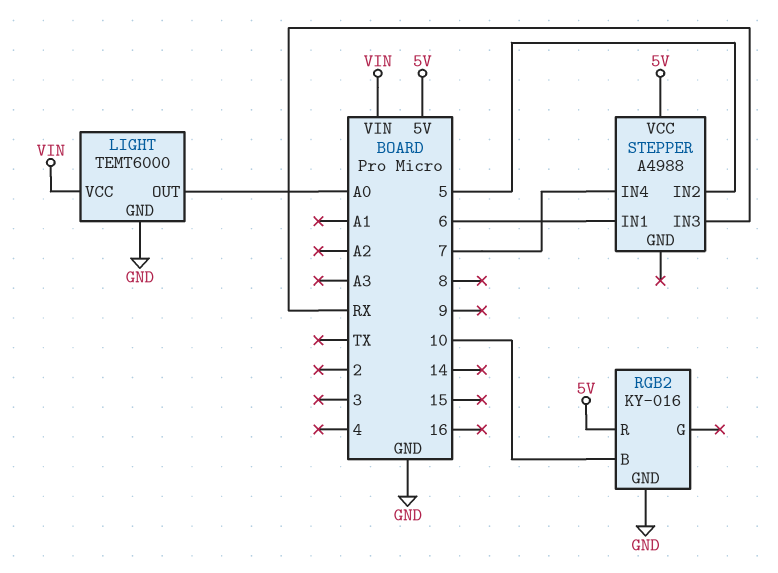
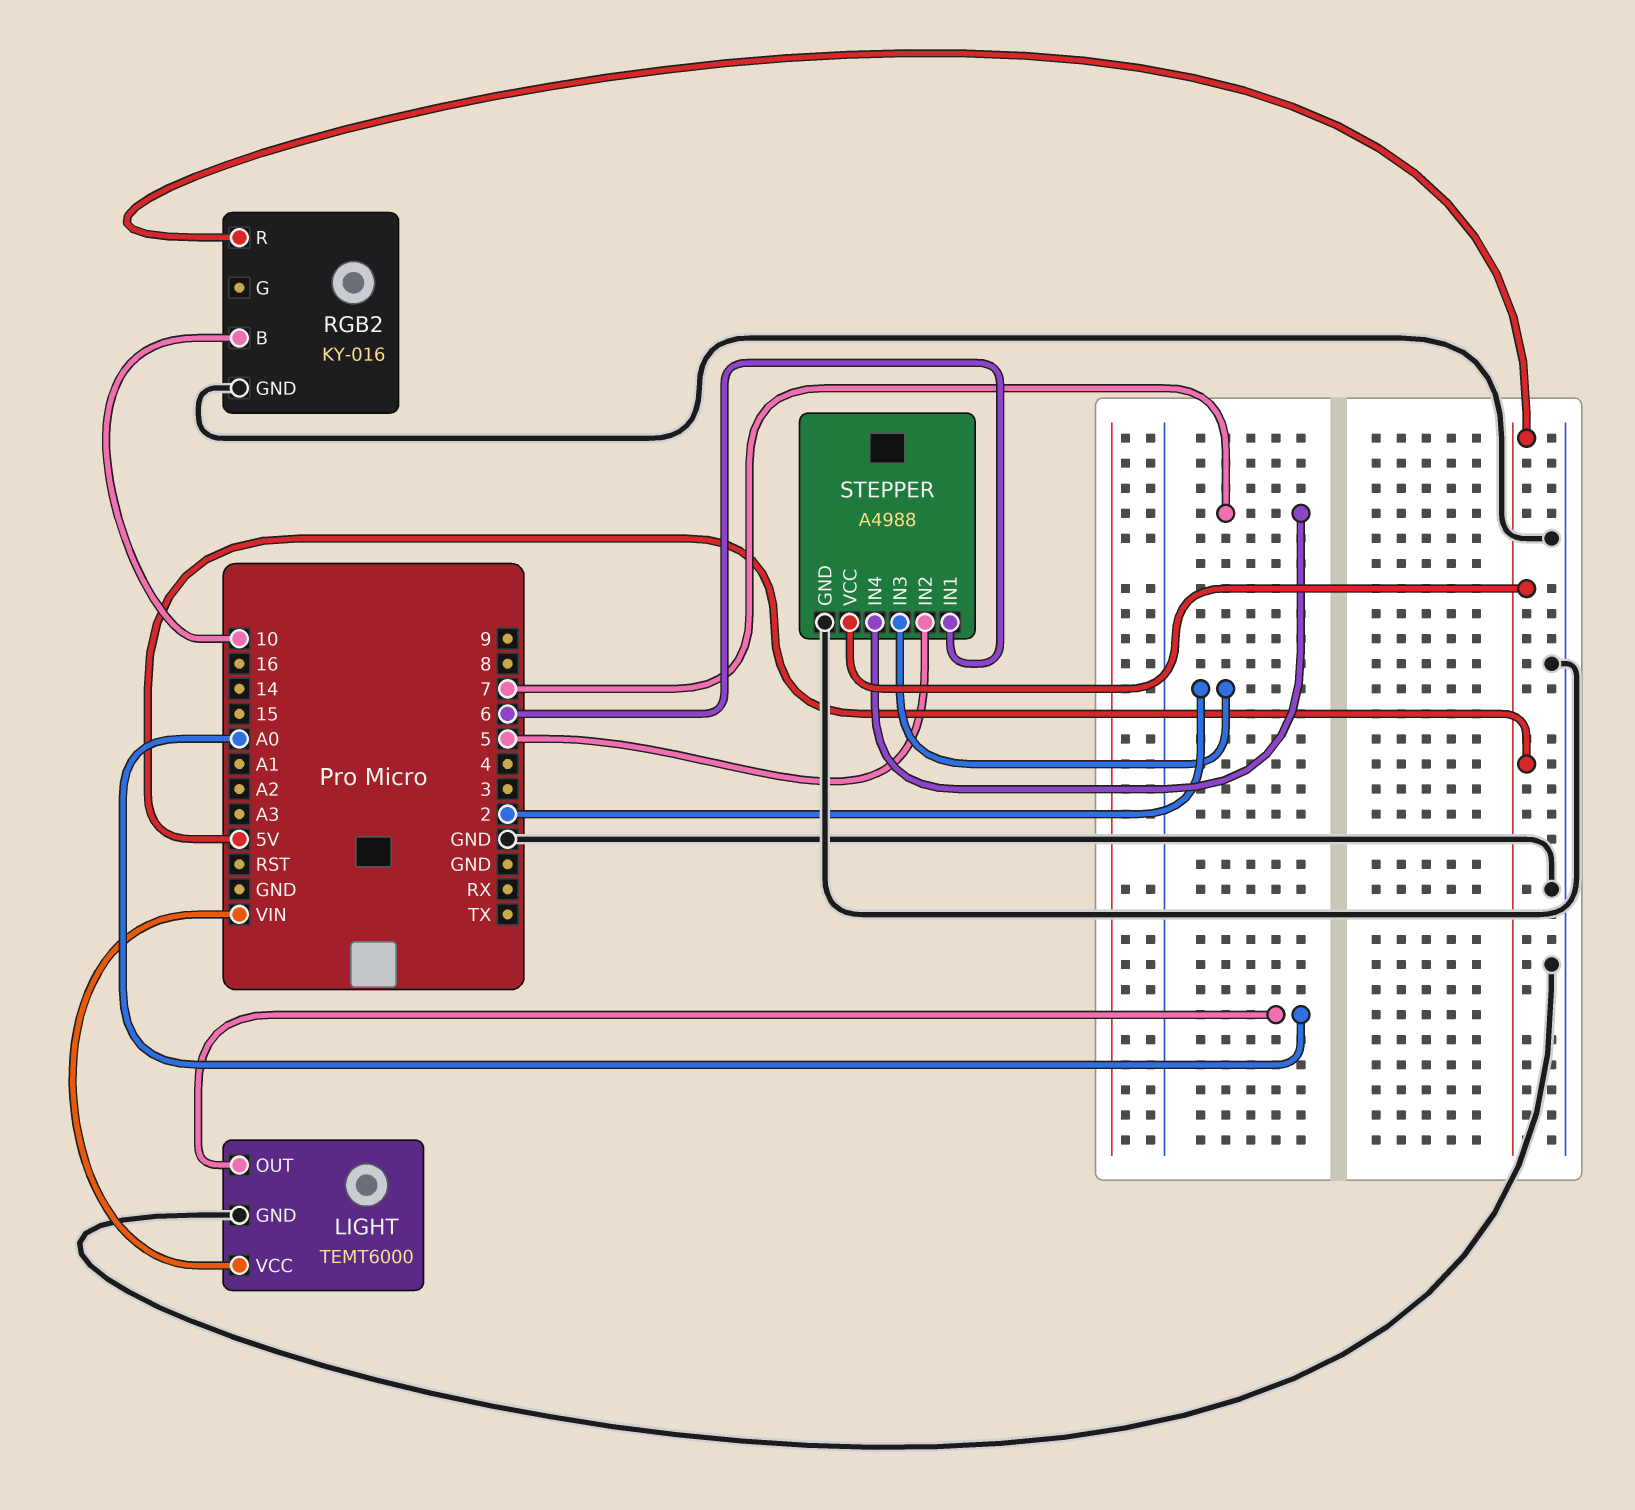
STEPPER pin GND: none -> GND
STEPPER pin IN3: RX -> 2

